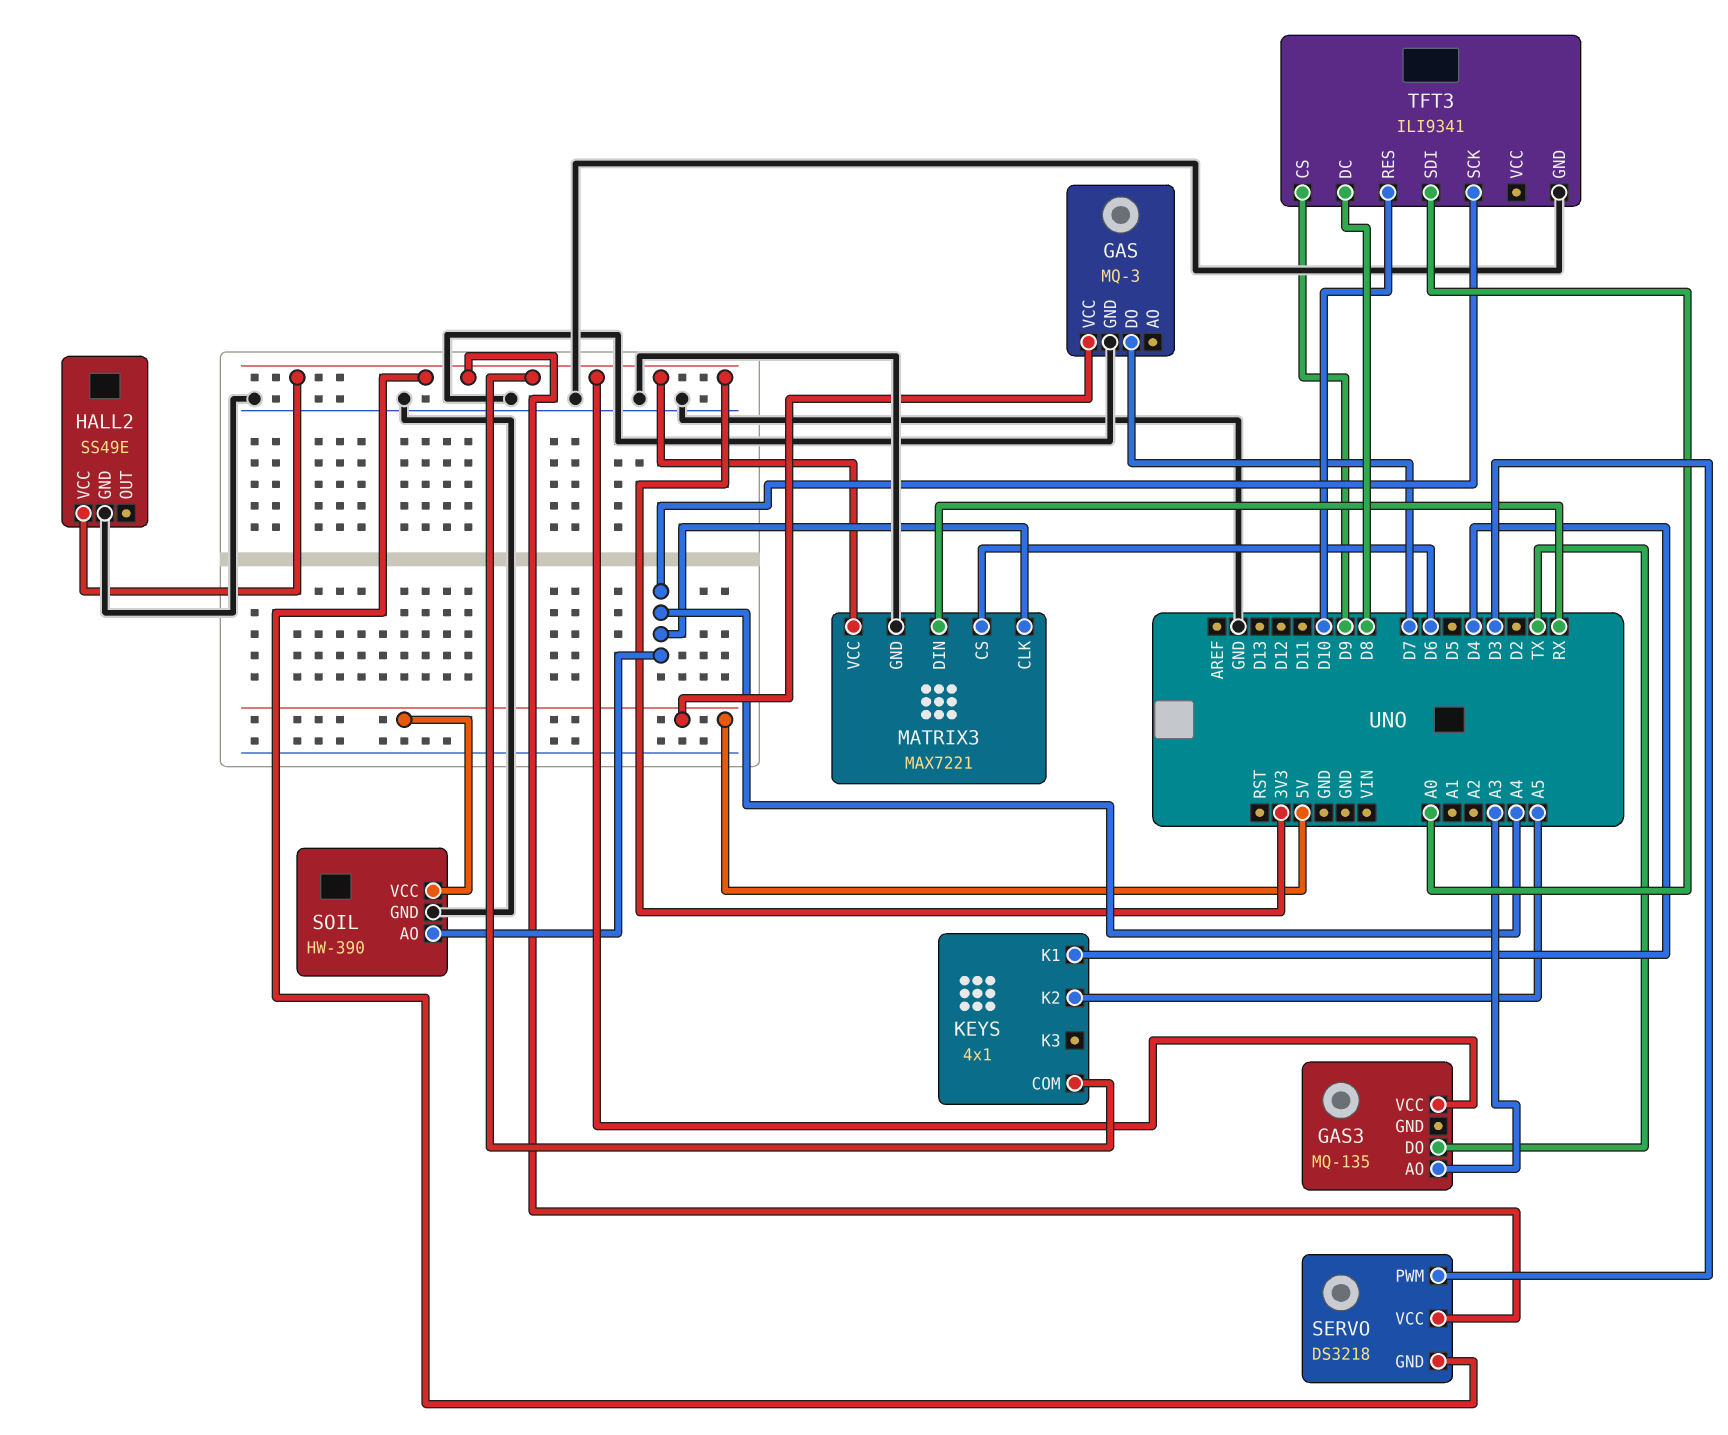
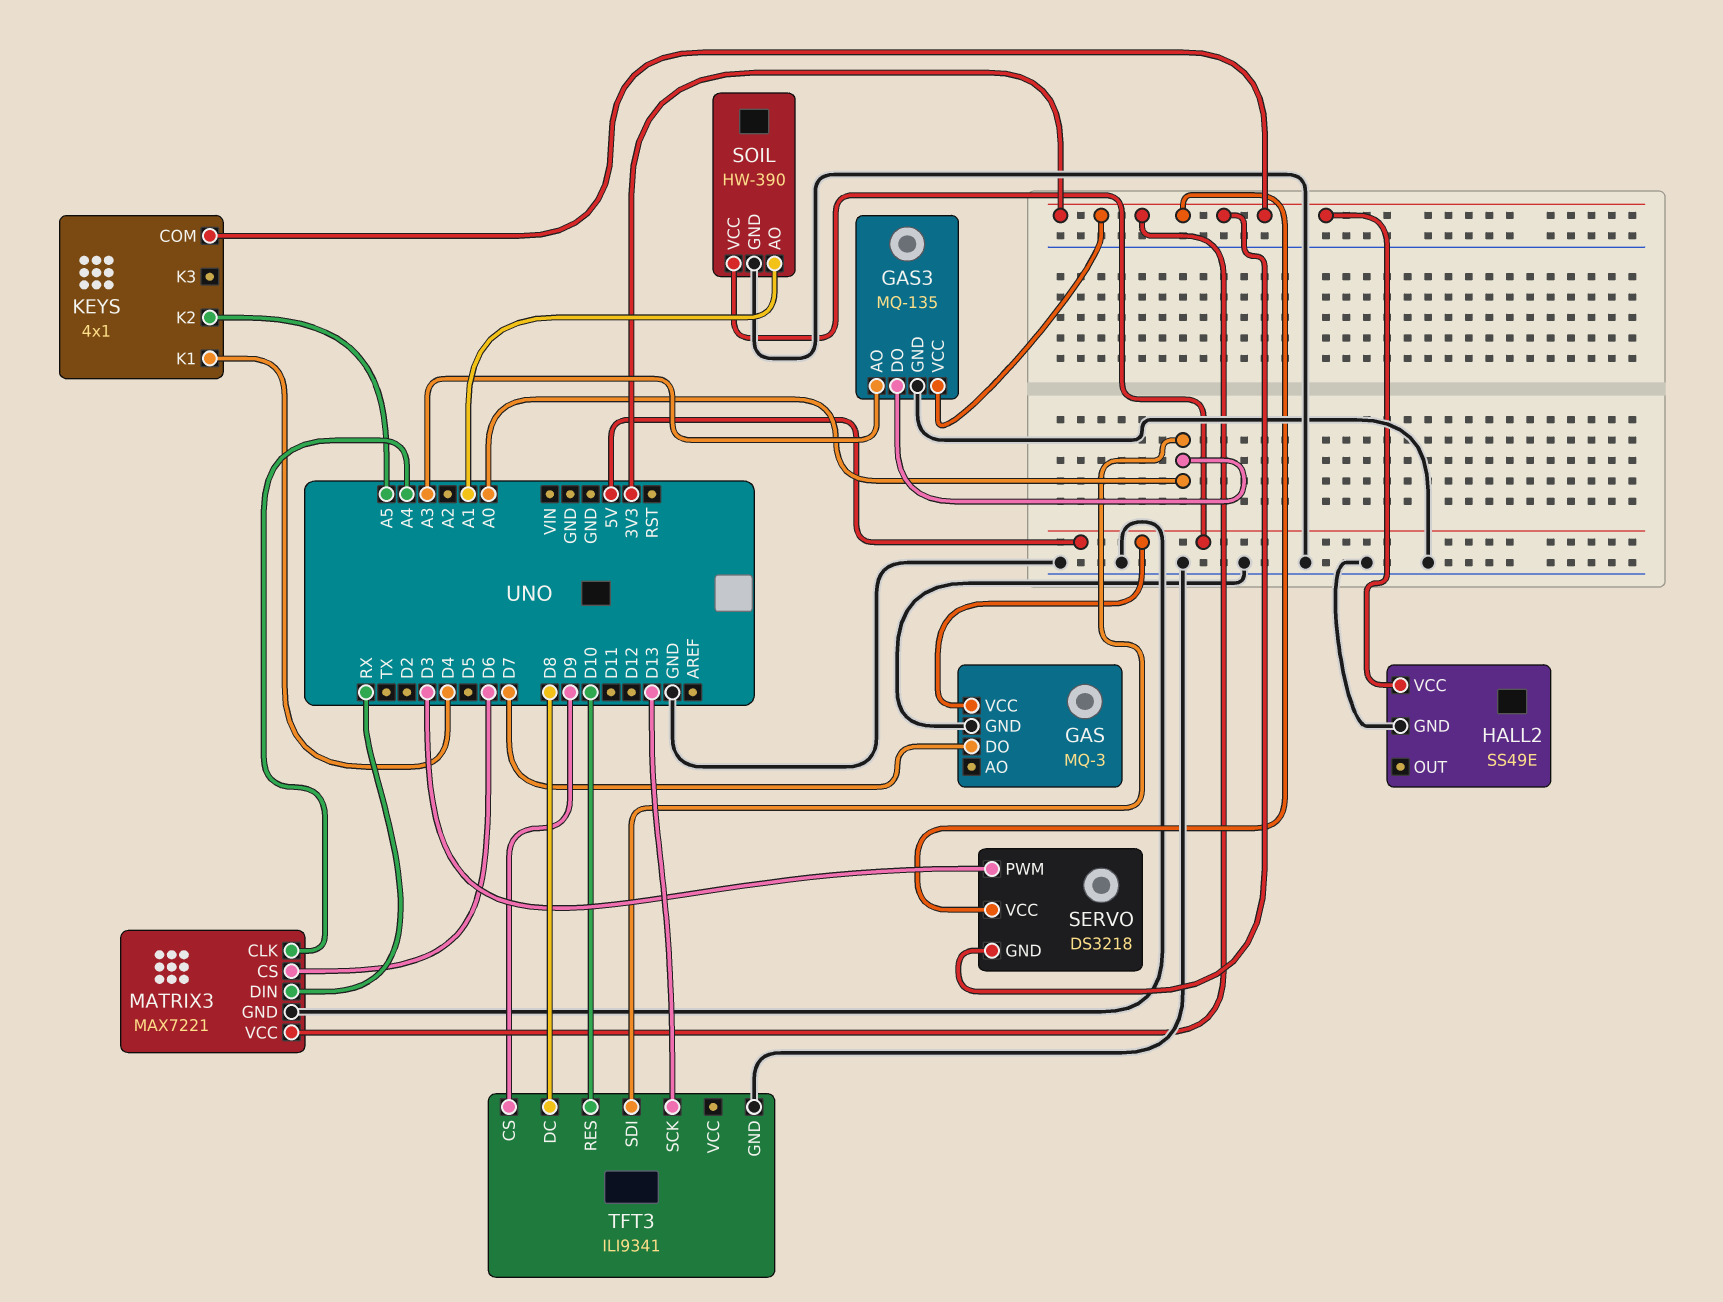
GAS3 pin DO: TX -> A0
GAS3 pin GND: none -> GND
SOIL pin AO: A4 -> A1
TFT3 pin SCK: A4 -> D13

